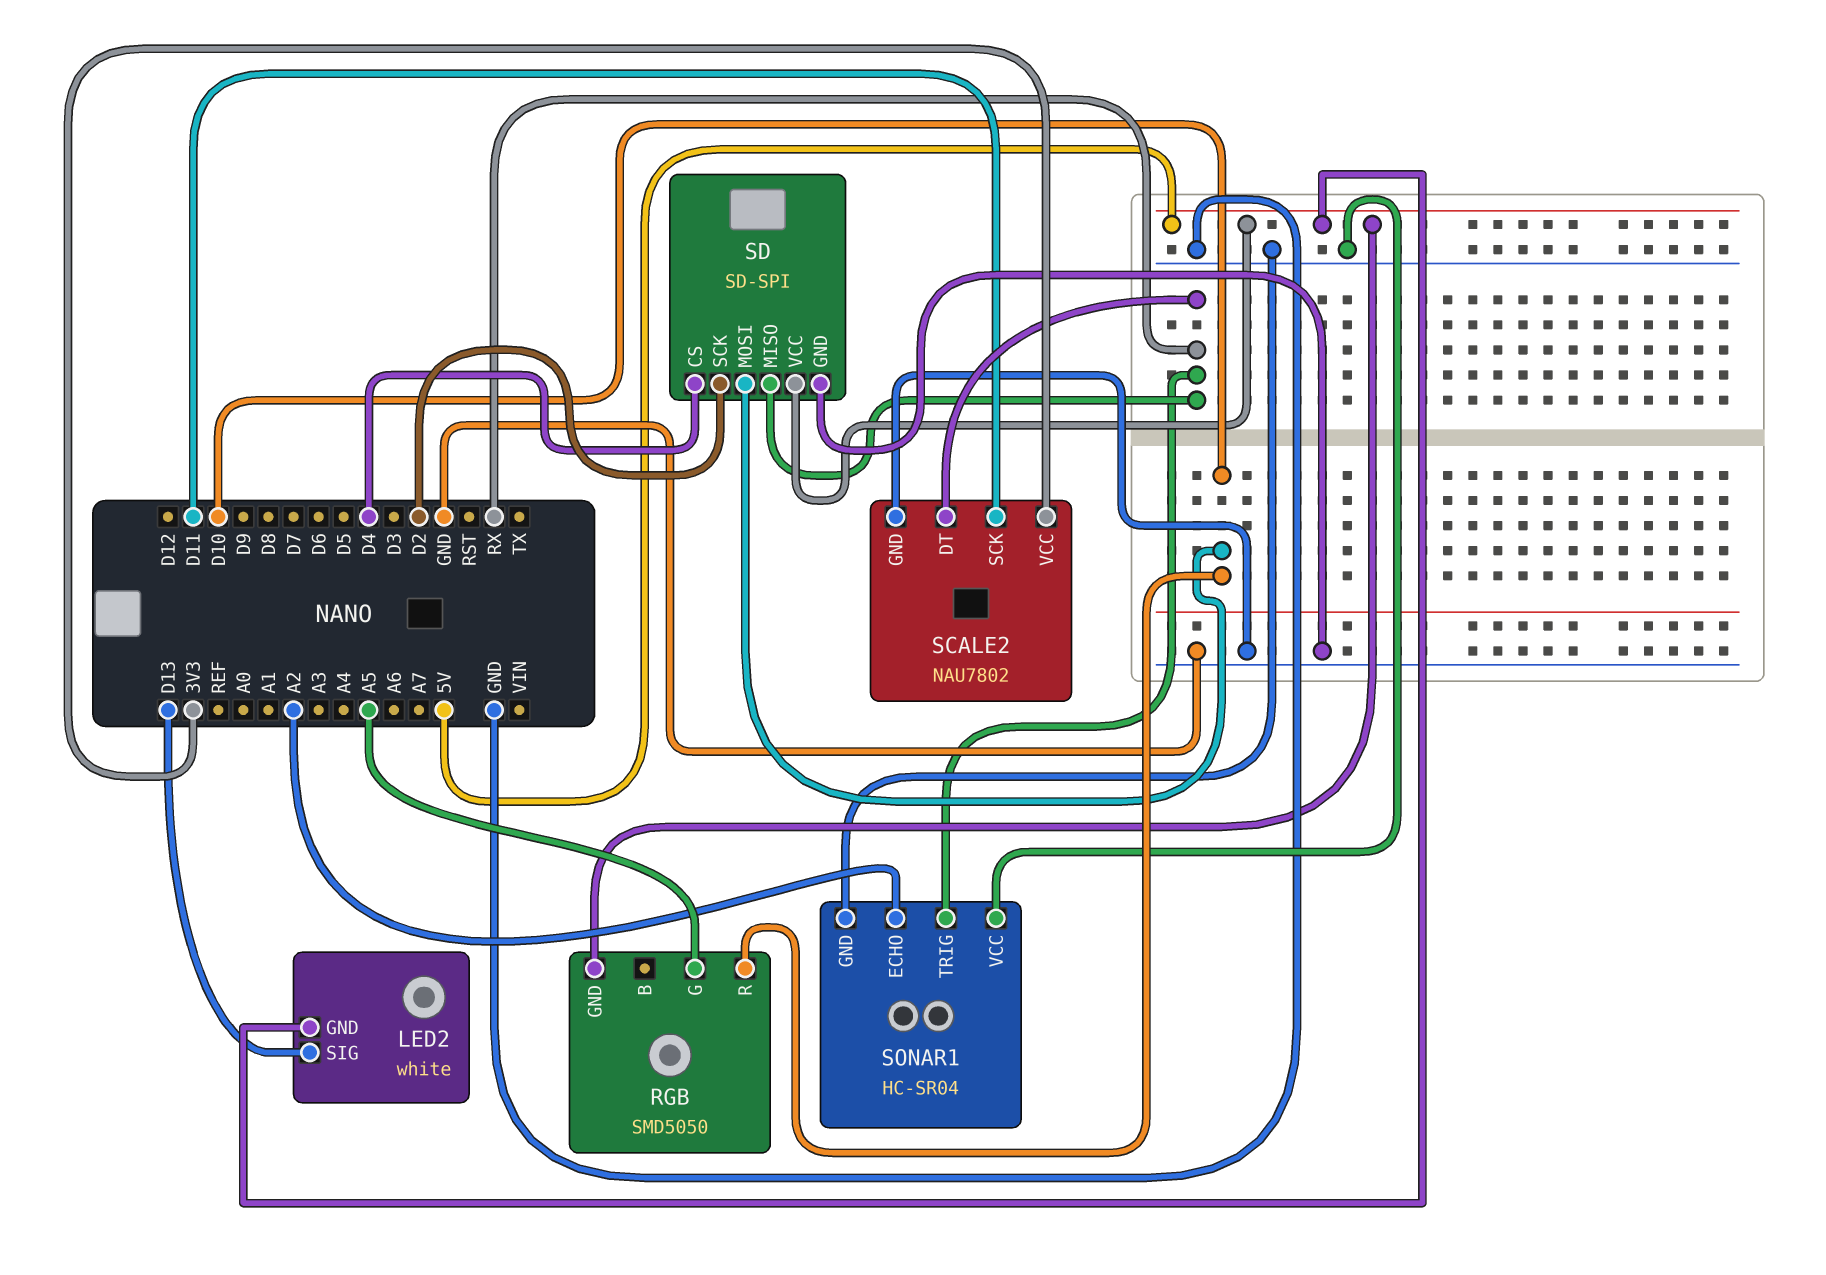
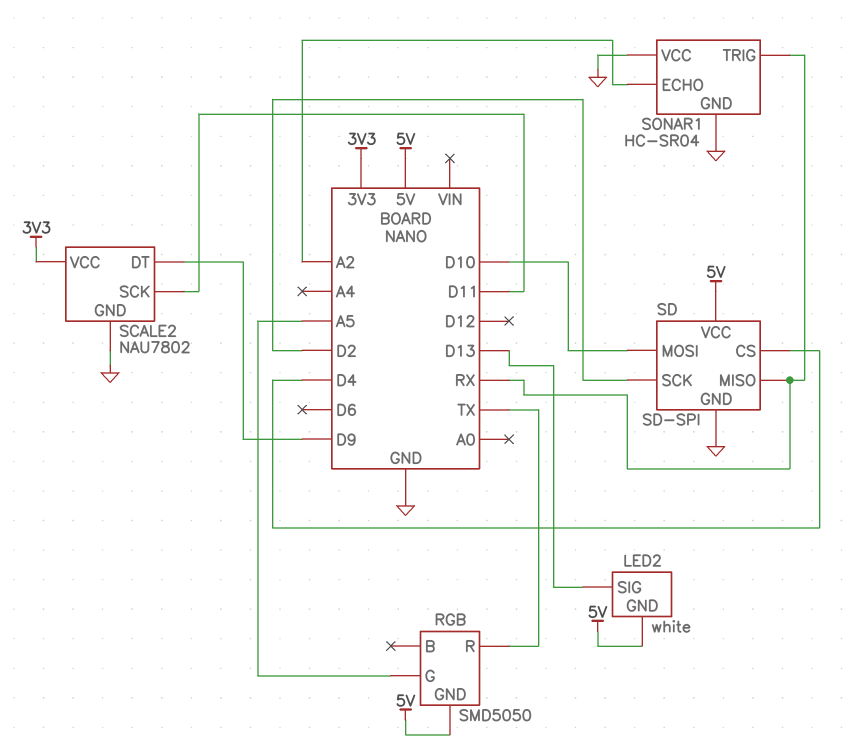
RGB pin R: D10 -> TX
SCALE2 pin DT: RX -> D9

